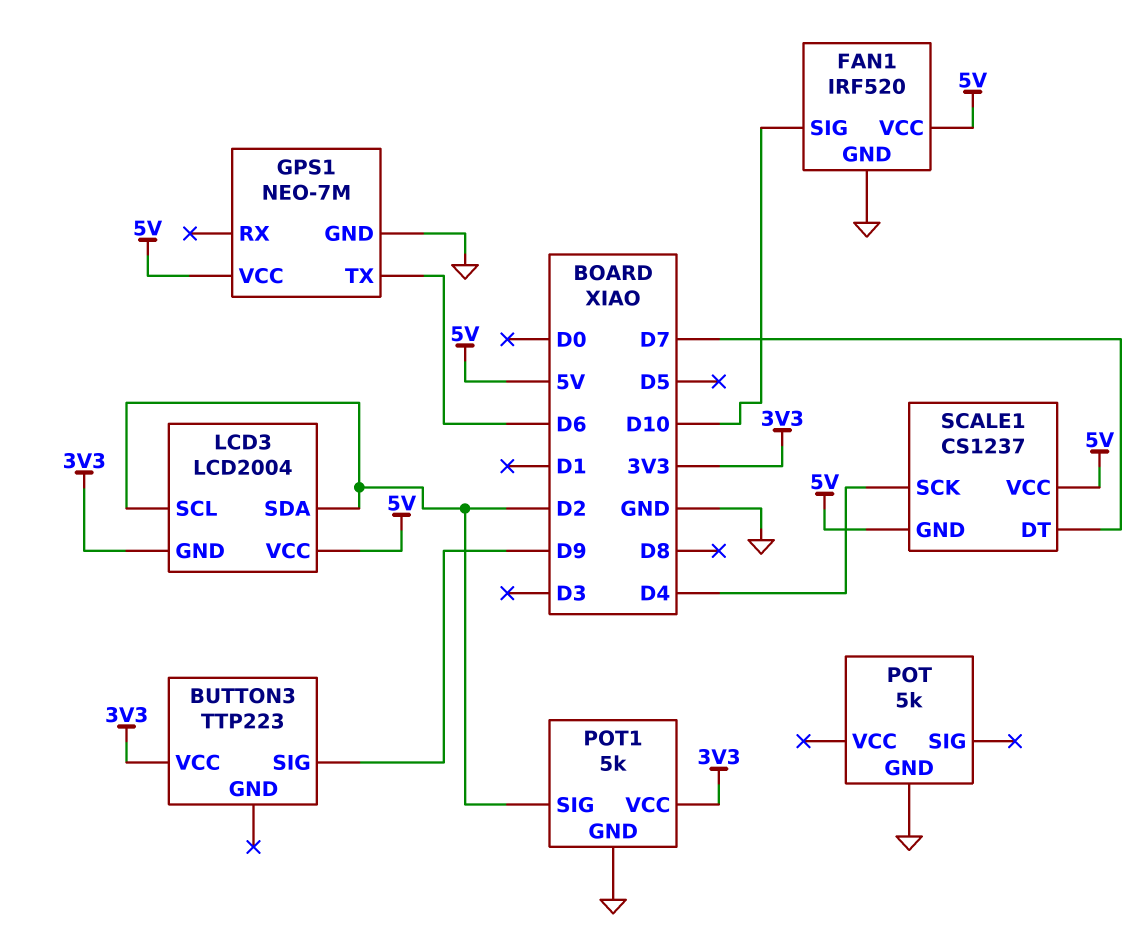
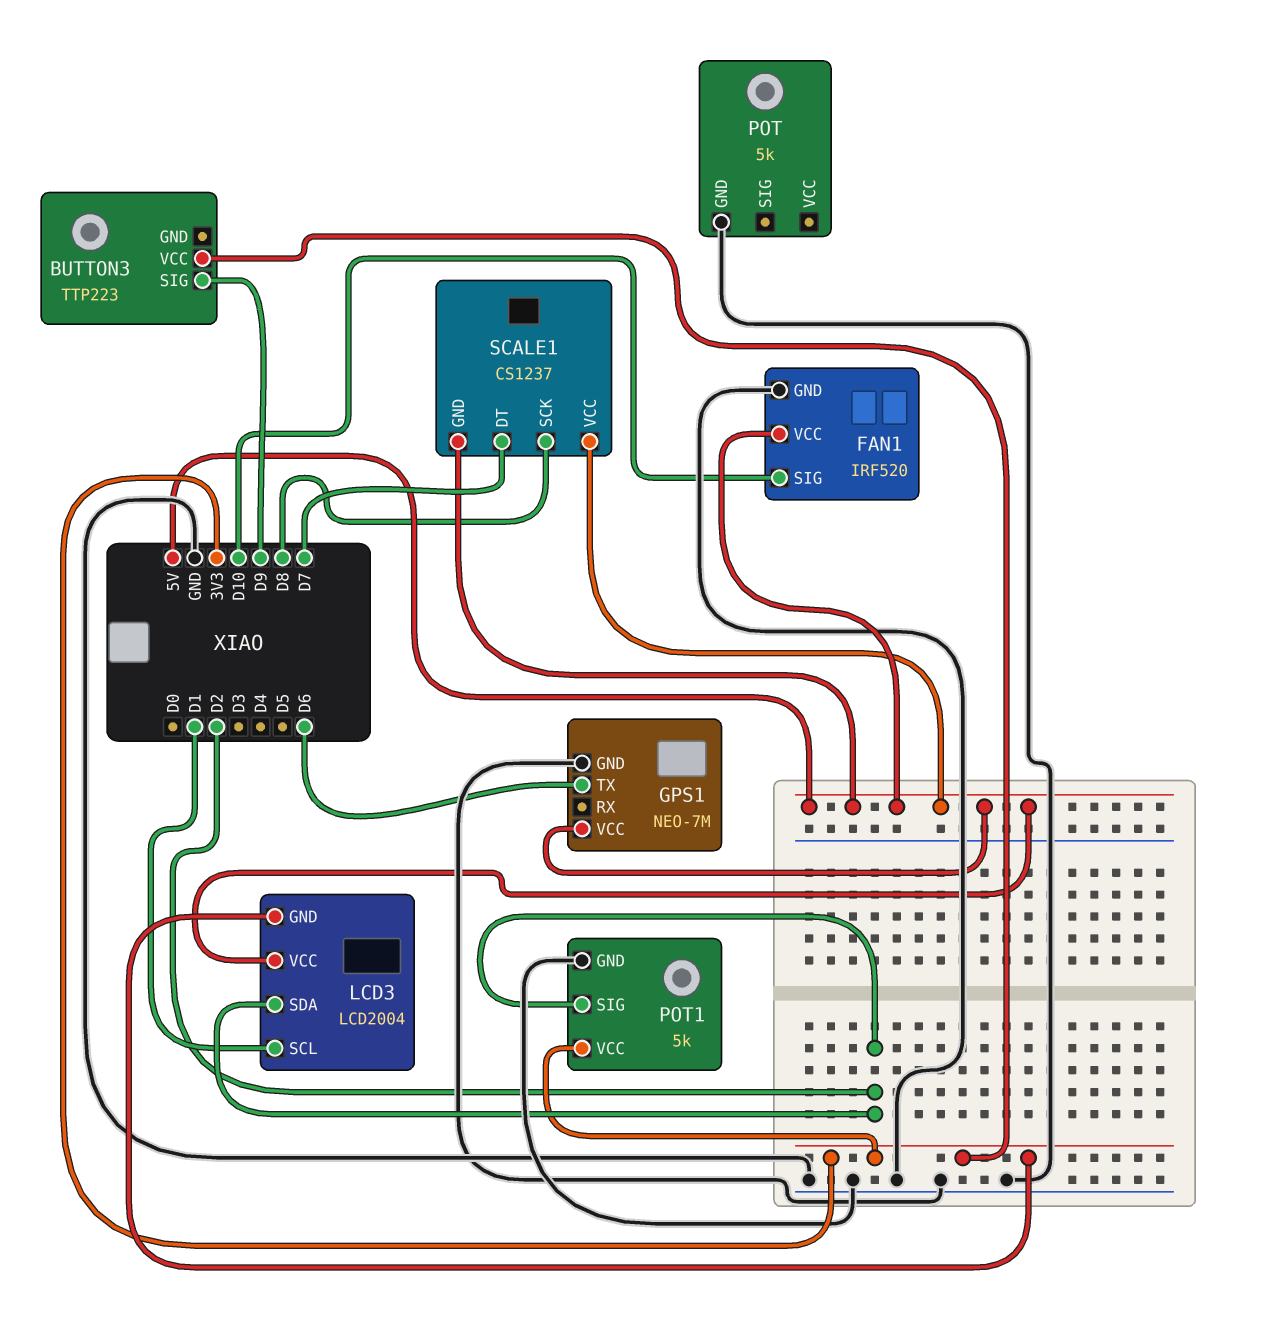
LCD3 pin SCL: D2 -> D1
SCALE1 pin SCK: D4 -> D8

